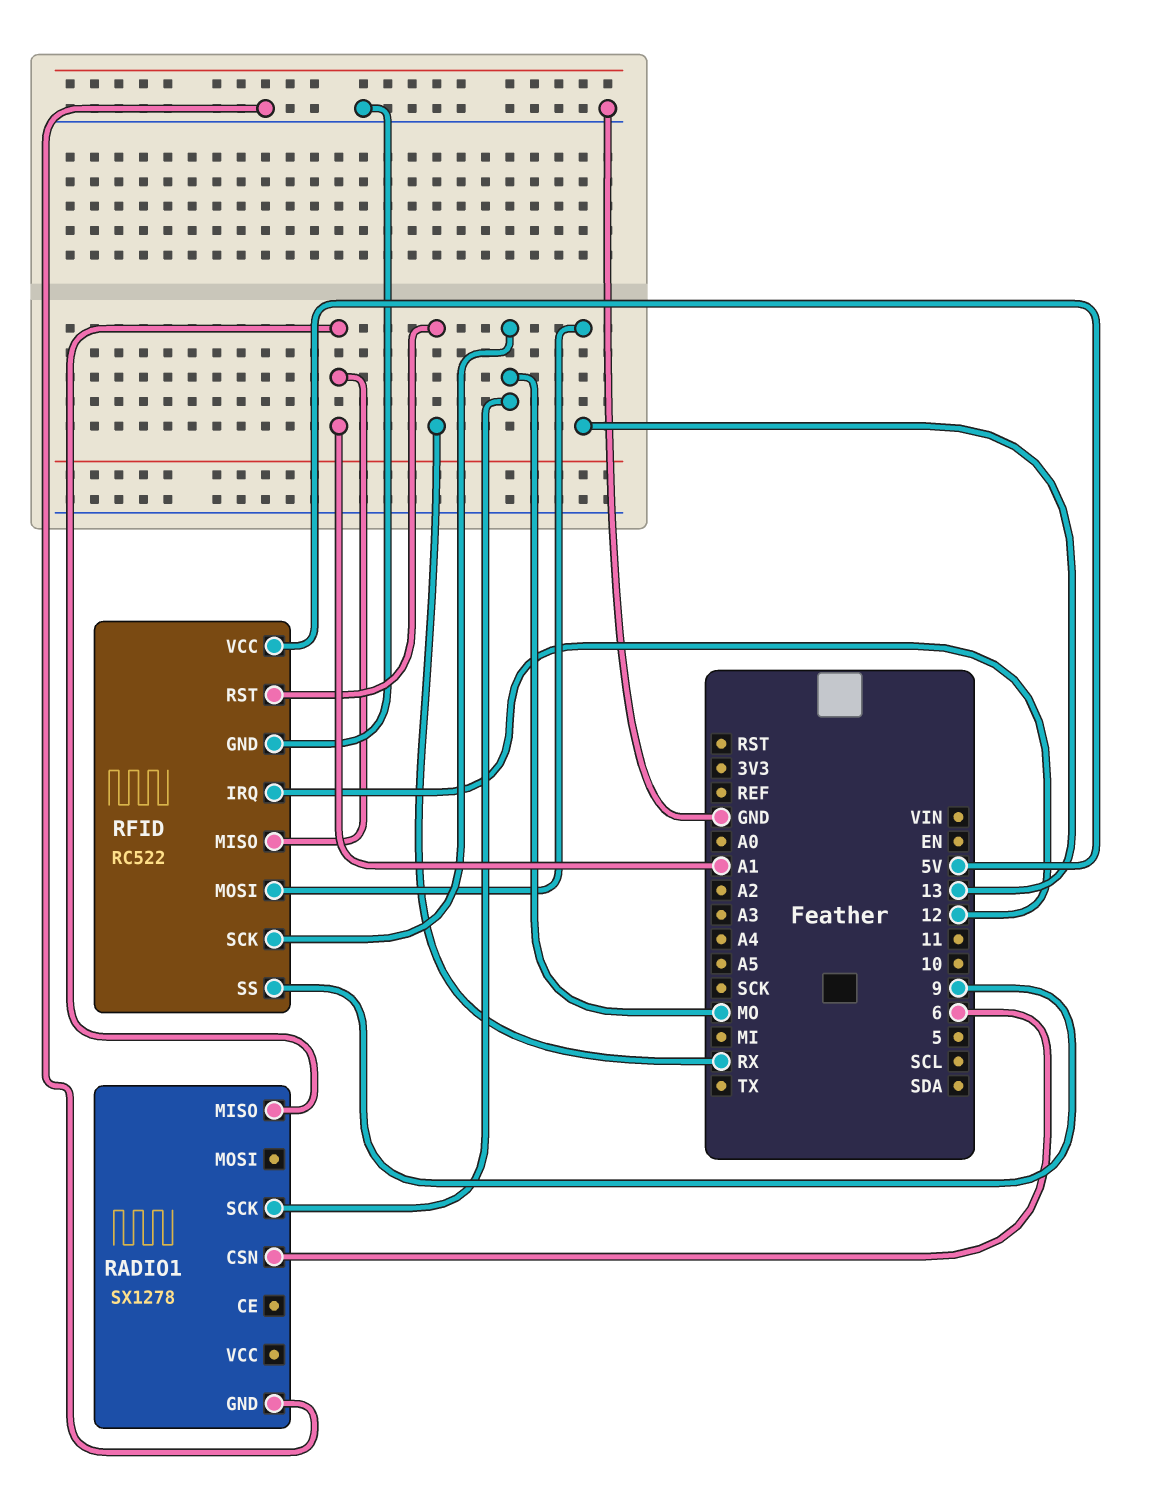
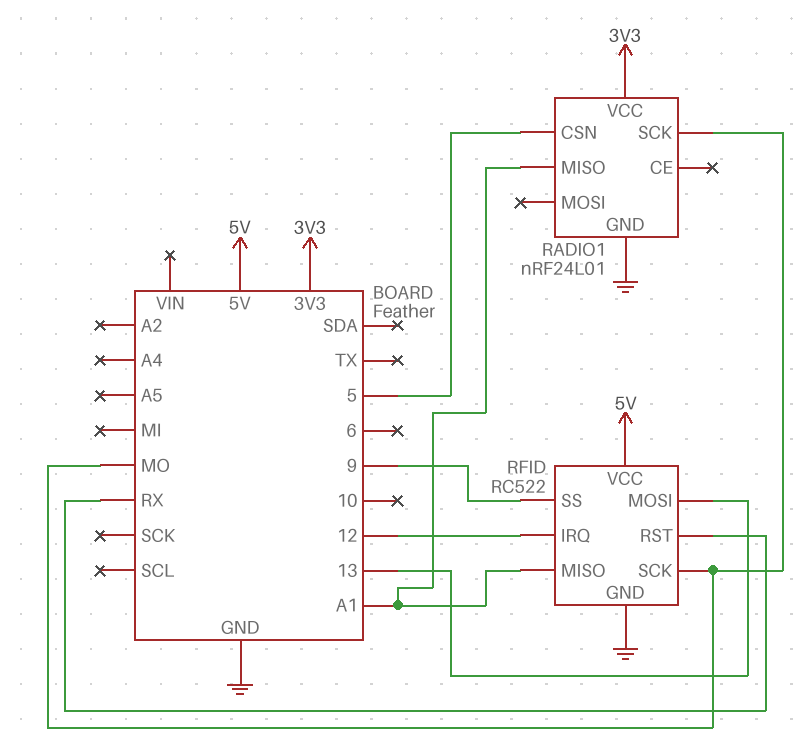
RADIO1: SX1278 -> nRF24L01
RADIO1 pin CSN: 6 -> 5
RADIO1 pin VCC: none -> 3V3

